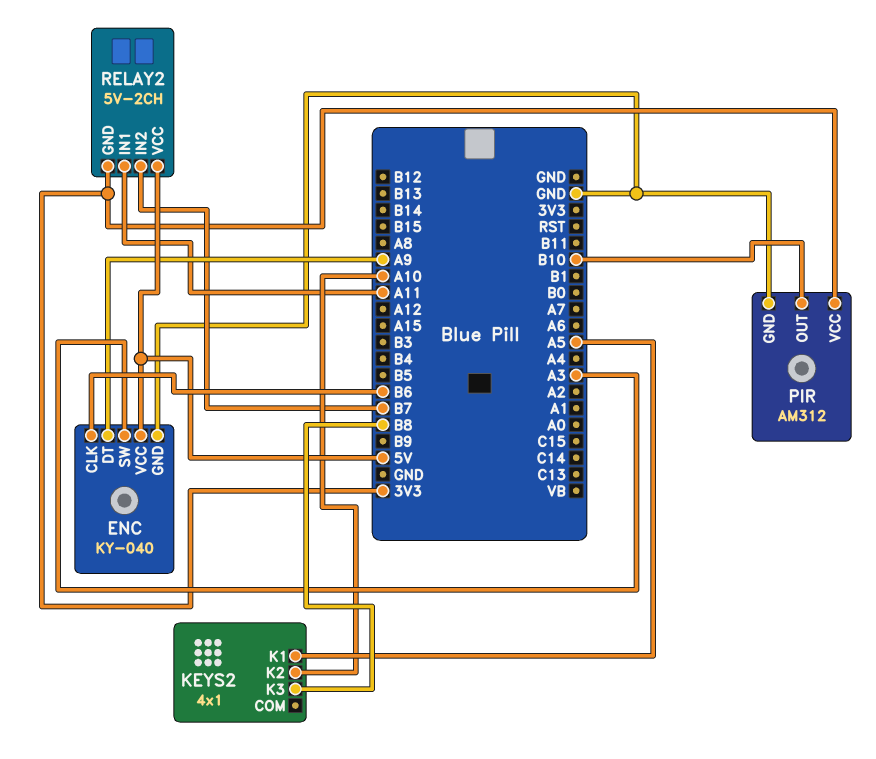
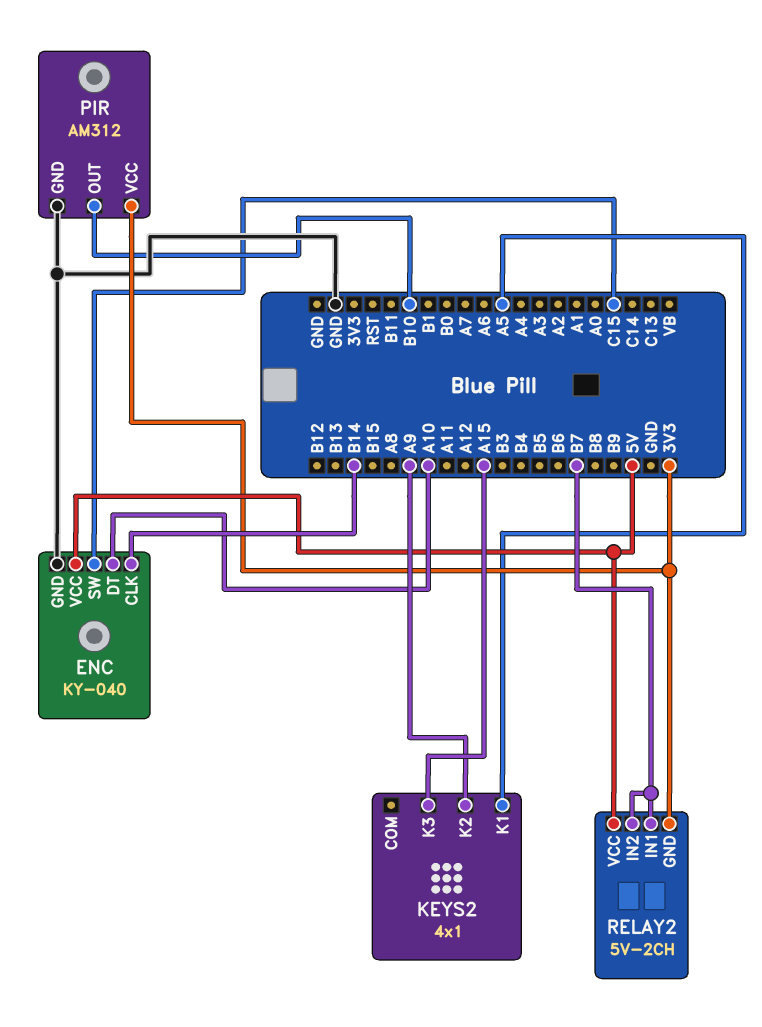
ENC pin CLK: B6 -> B14
ENC pin DT: A9 -> A10
ENC pin SW: A3 -> C15
KEYS2 pin K2: A10 -> A9
KEYS2 pin K3: B8 -> A15
RELAY2 pin IN1: A11 -> B7

